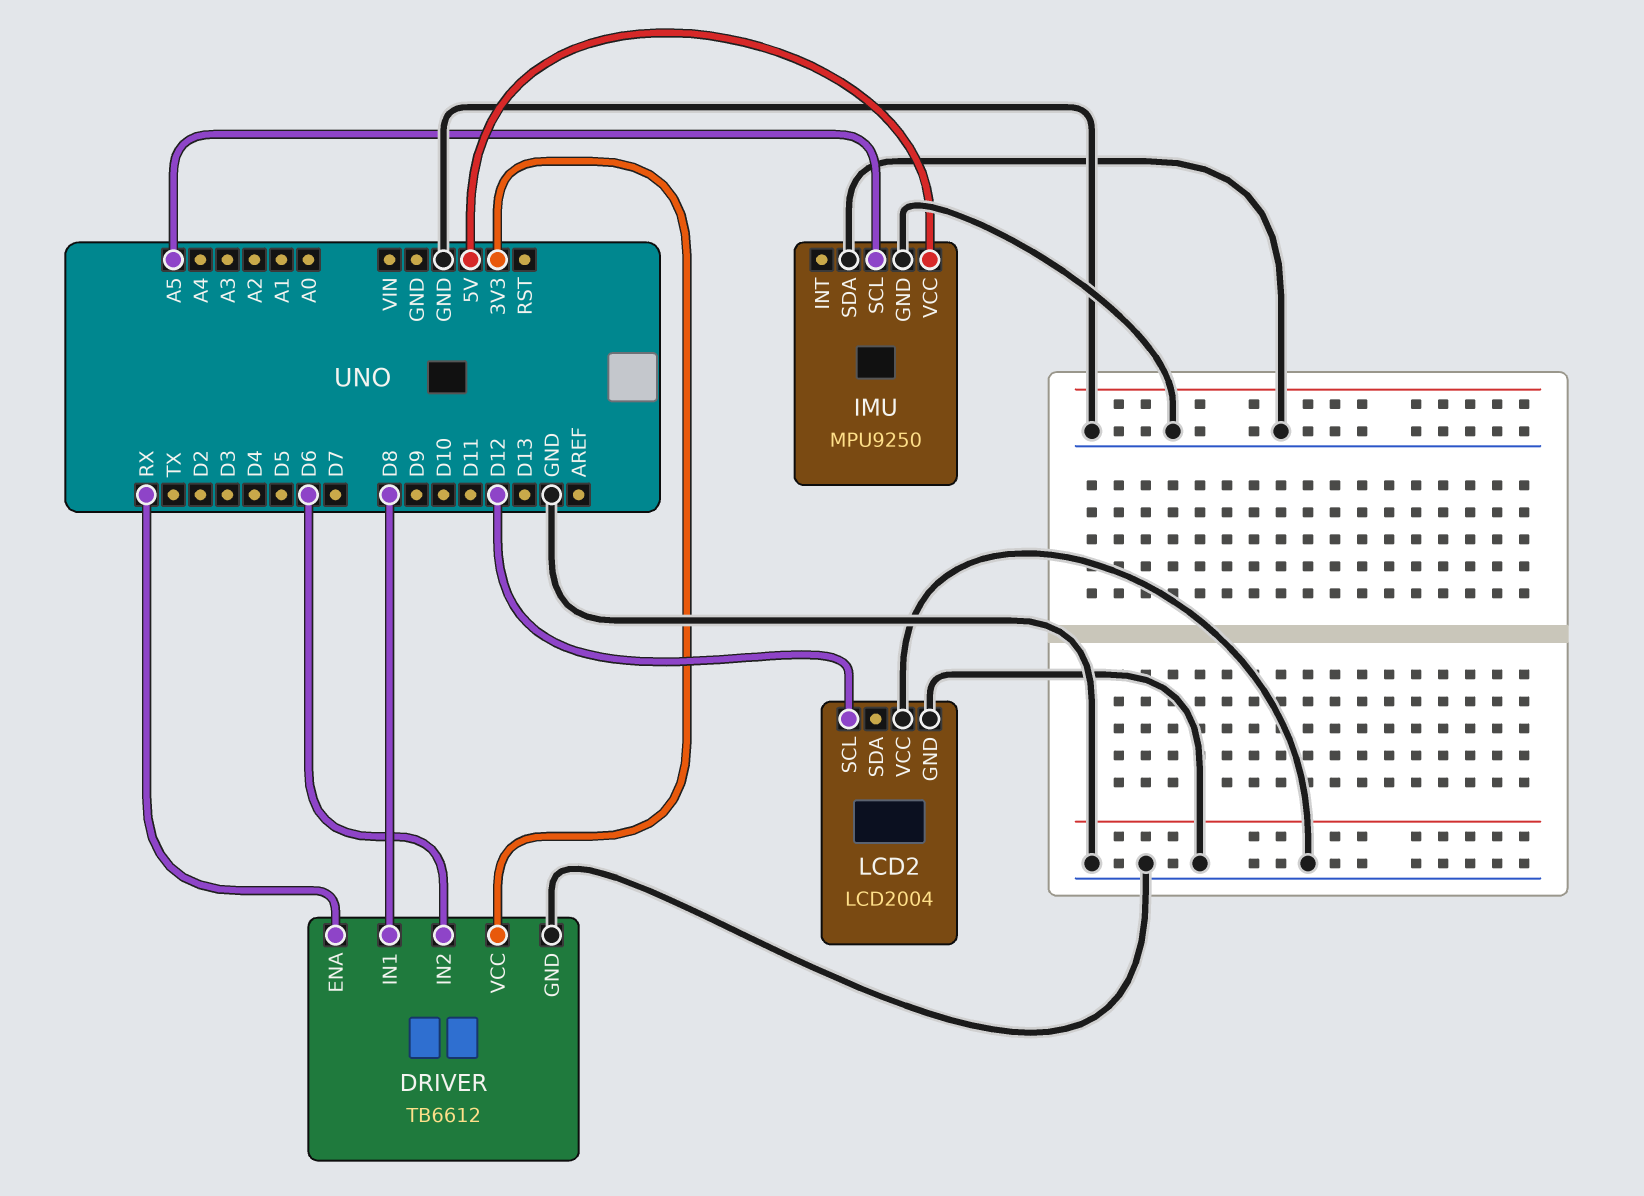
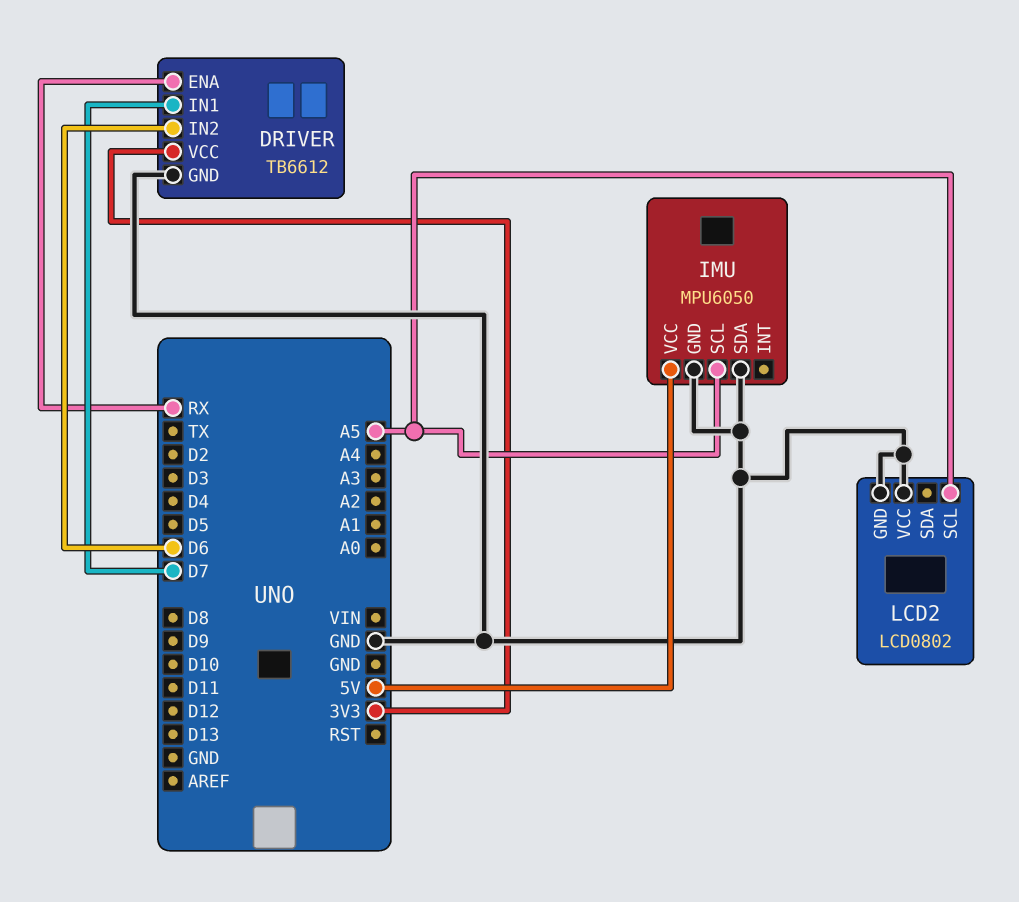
DRIVER pin IN1: D8 -> D7
IMU: MPU9250 -> MPU6050
LCD2: LCD2004 -> LCD0802
LCD2 pin SCL: D12 -> A5

